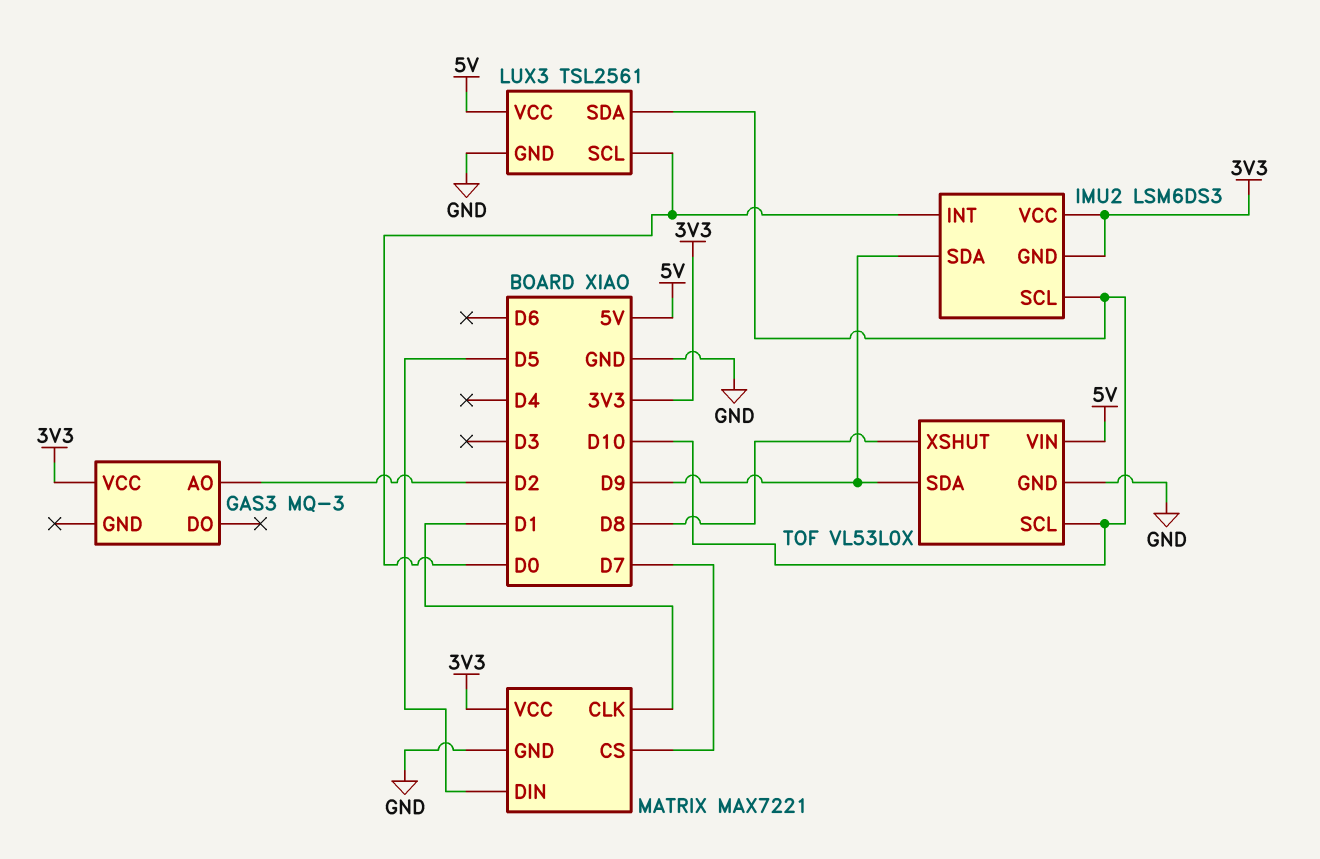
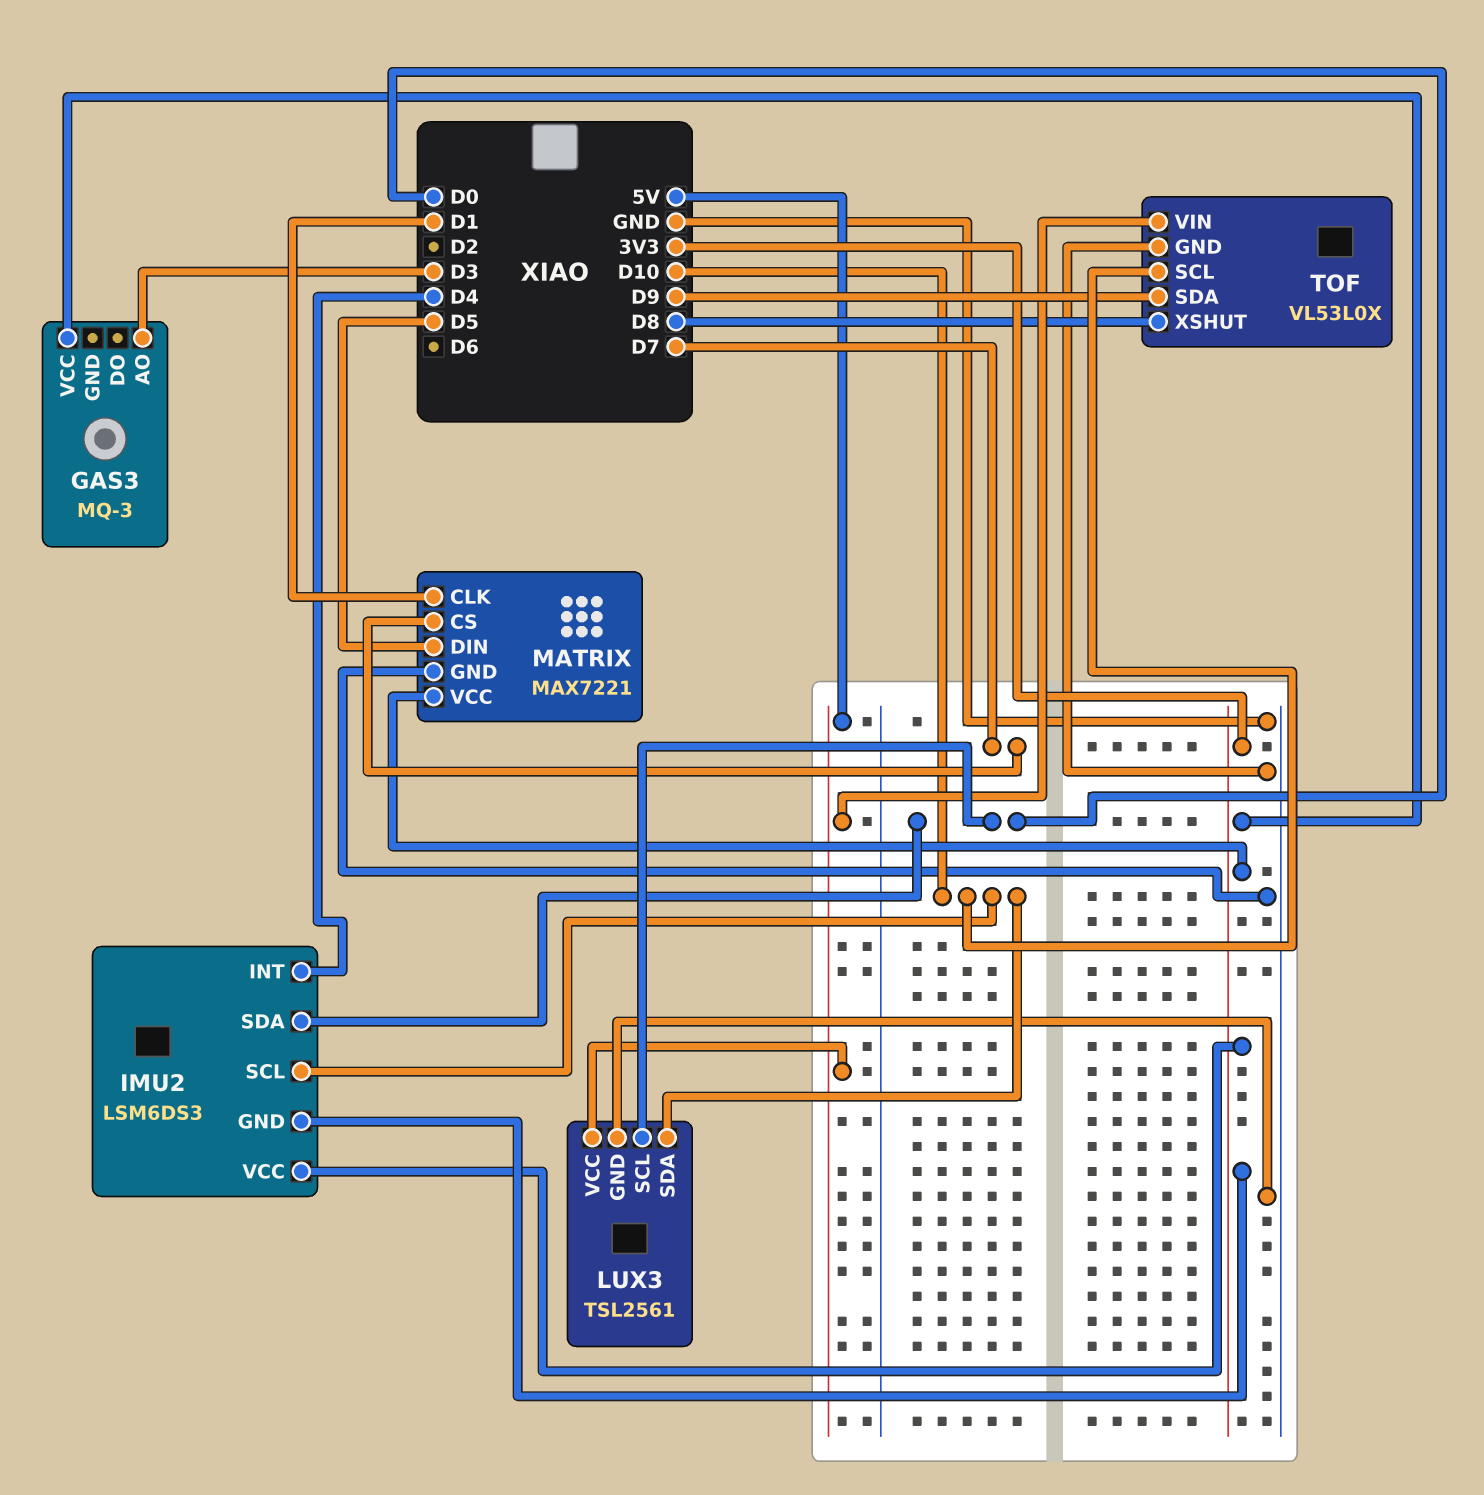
GAS3 pin AO: D2 -> D3
IMU2 pin INT: D0 -> D4
IMU2 pin SDA: D9 -> D0

